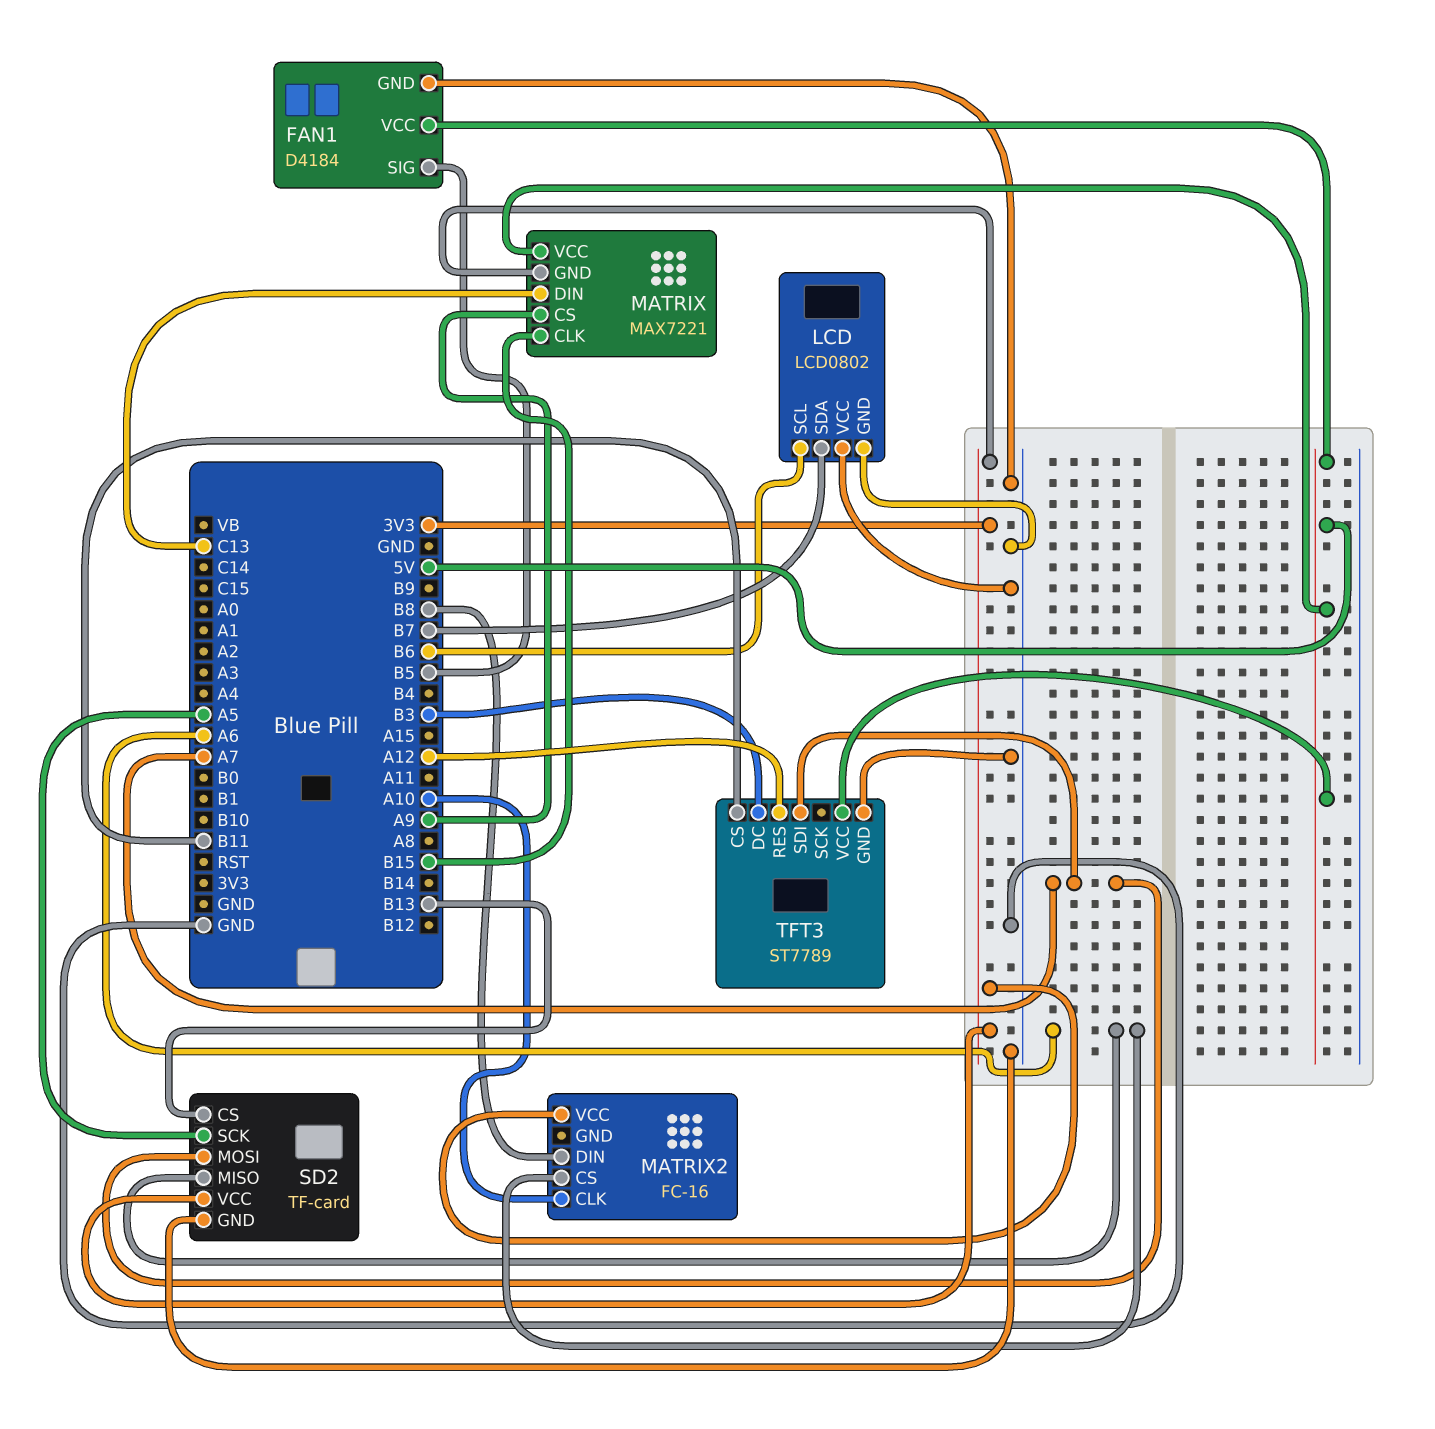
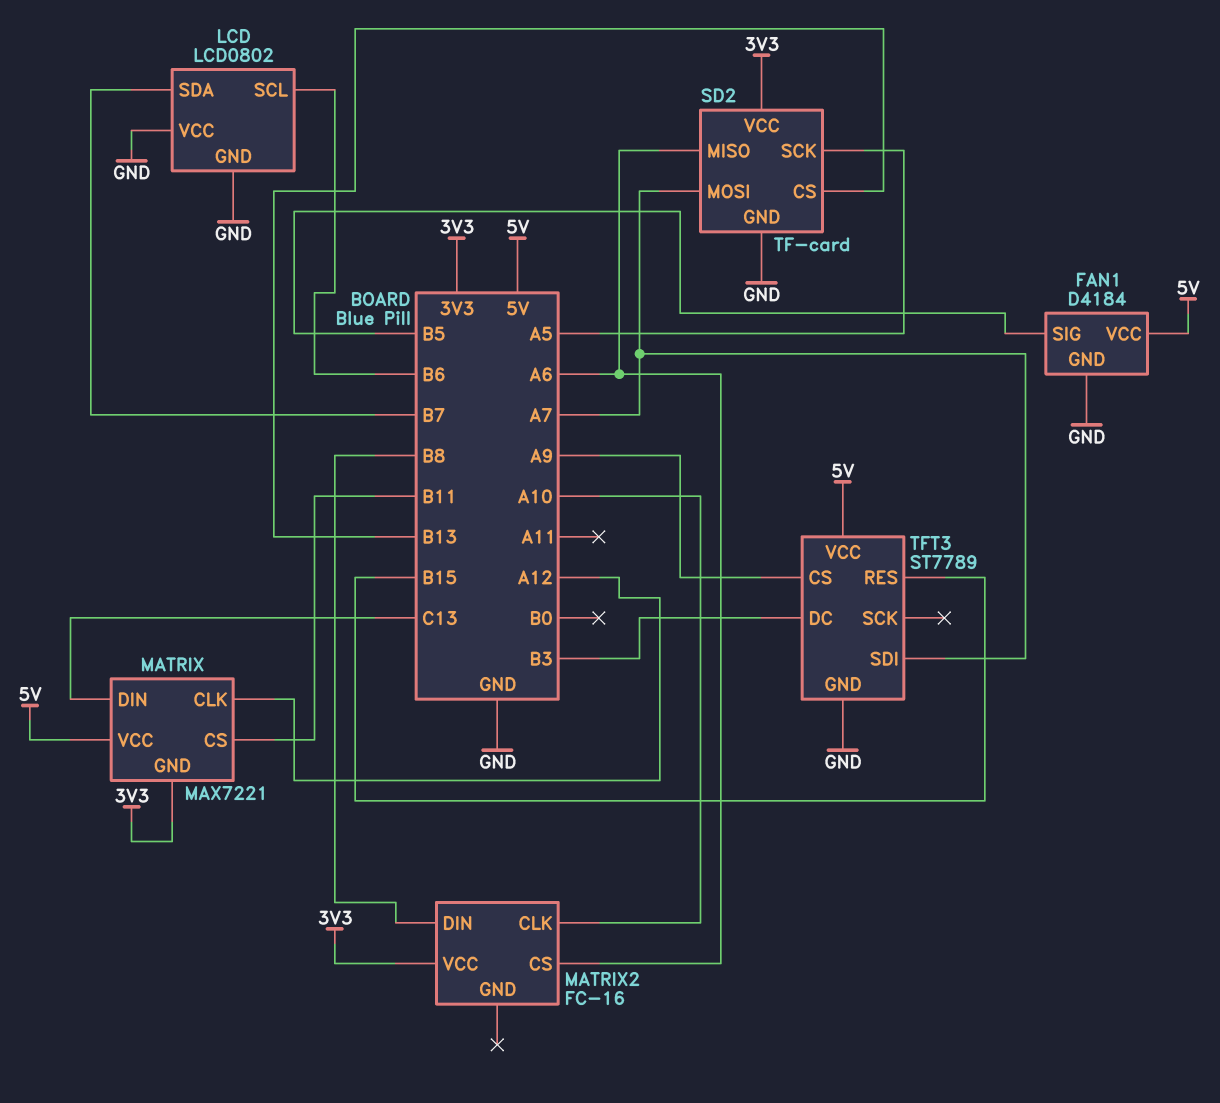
MATRIX pin CLK: B15 -> A12
MATRIX pin CS: A9 -> B11
TFT3 pin CS: B11 -> A9
TFT3 pin RES: A12 -> B15

